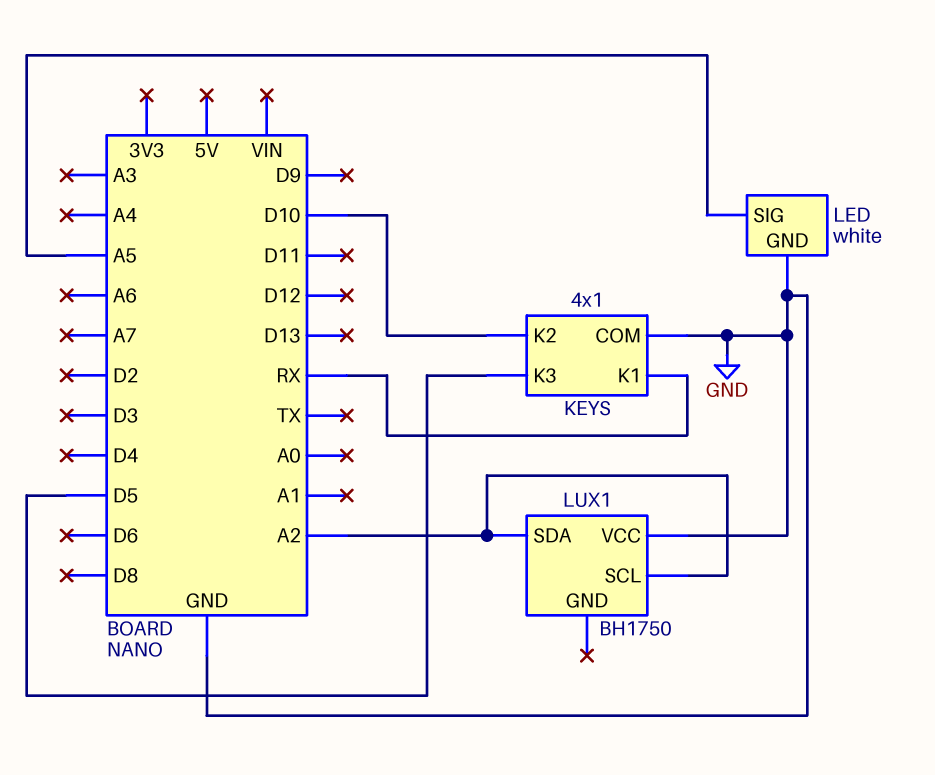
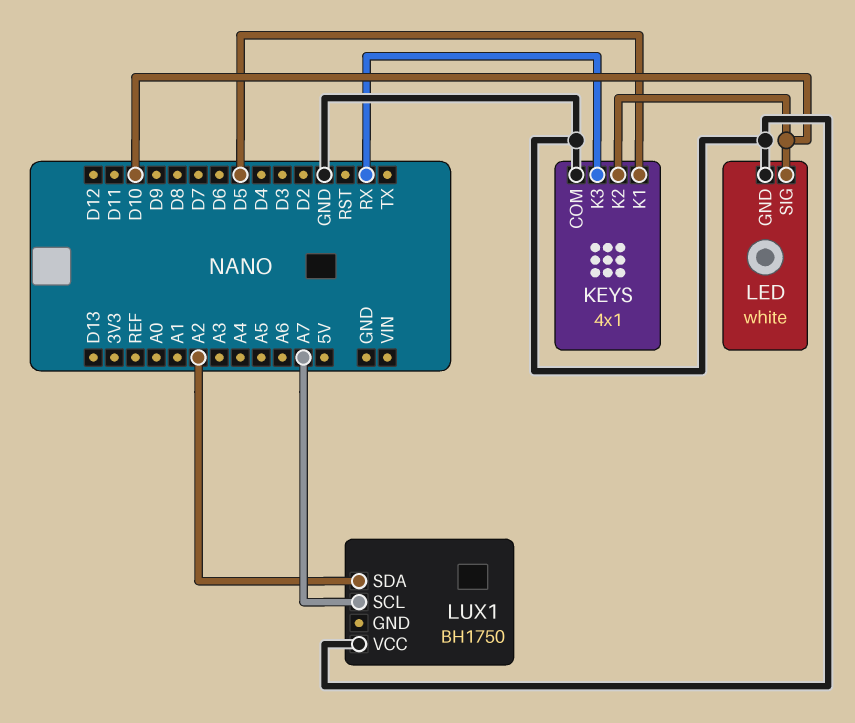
KEYS pin K1: RX -> D5
KEYS pin K3: D5 -> RX
LED pin SIG: A5 -> D10
LUX1 pin SCL: A2 -> A7

